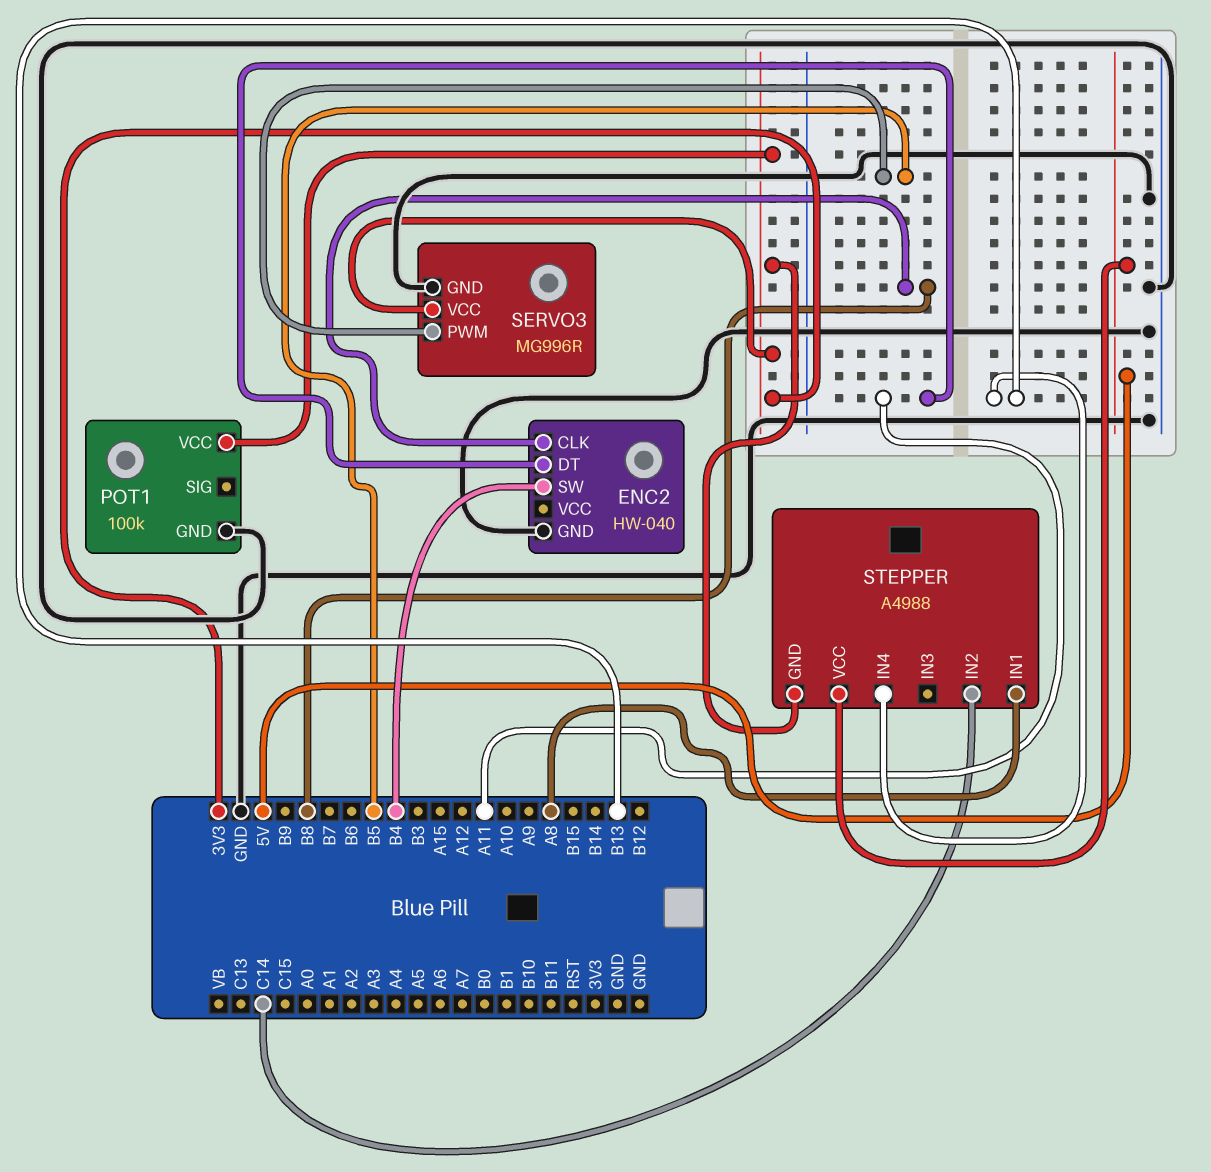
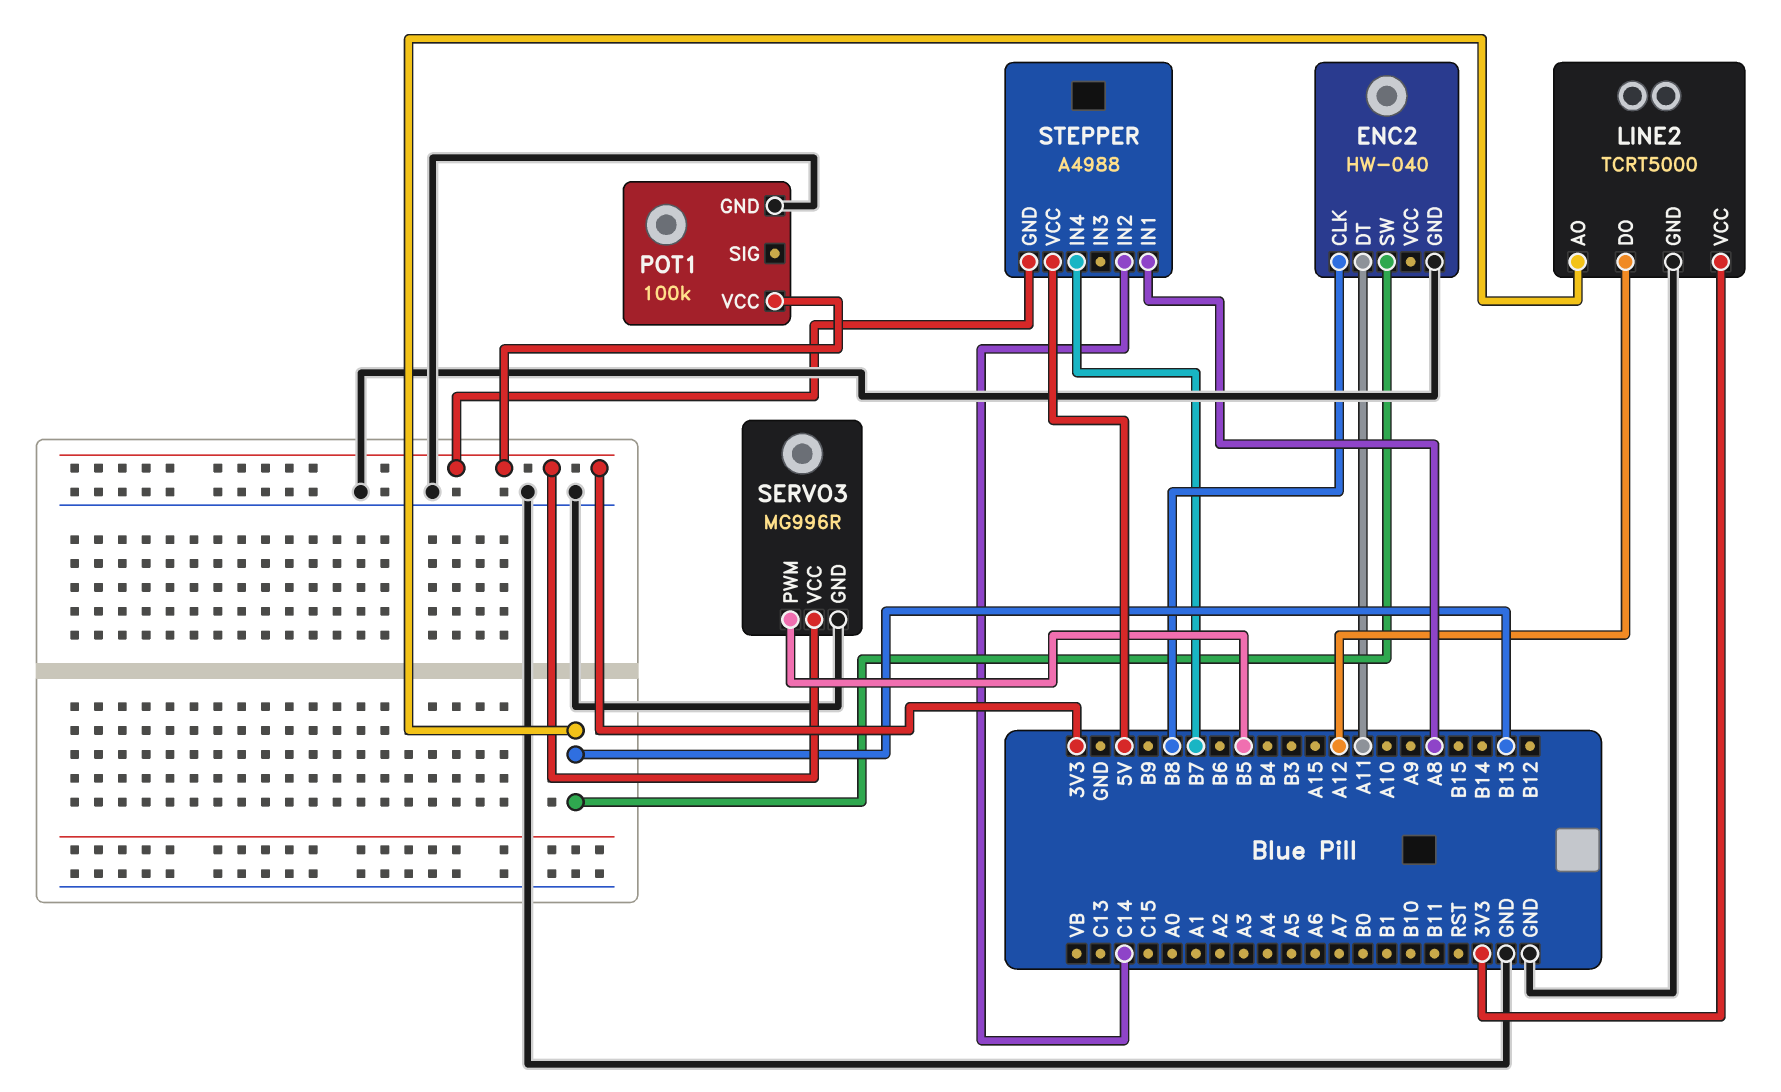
ENC2 pin SW: B4 -> B13
LINE2: none -> TCRT5000
LINE2 pin AO: none -> B13
LINE2 pin DO: none -> A12
LINE2 pin GND: none -> GND
LINE2 pin VCC: none -> 3V3
STEPPER pin IN4: B13 -> B7

